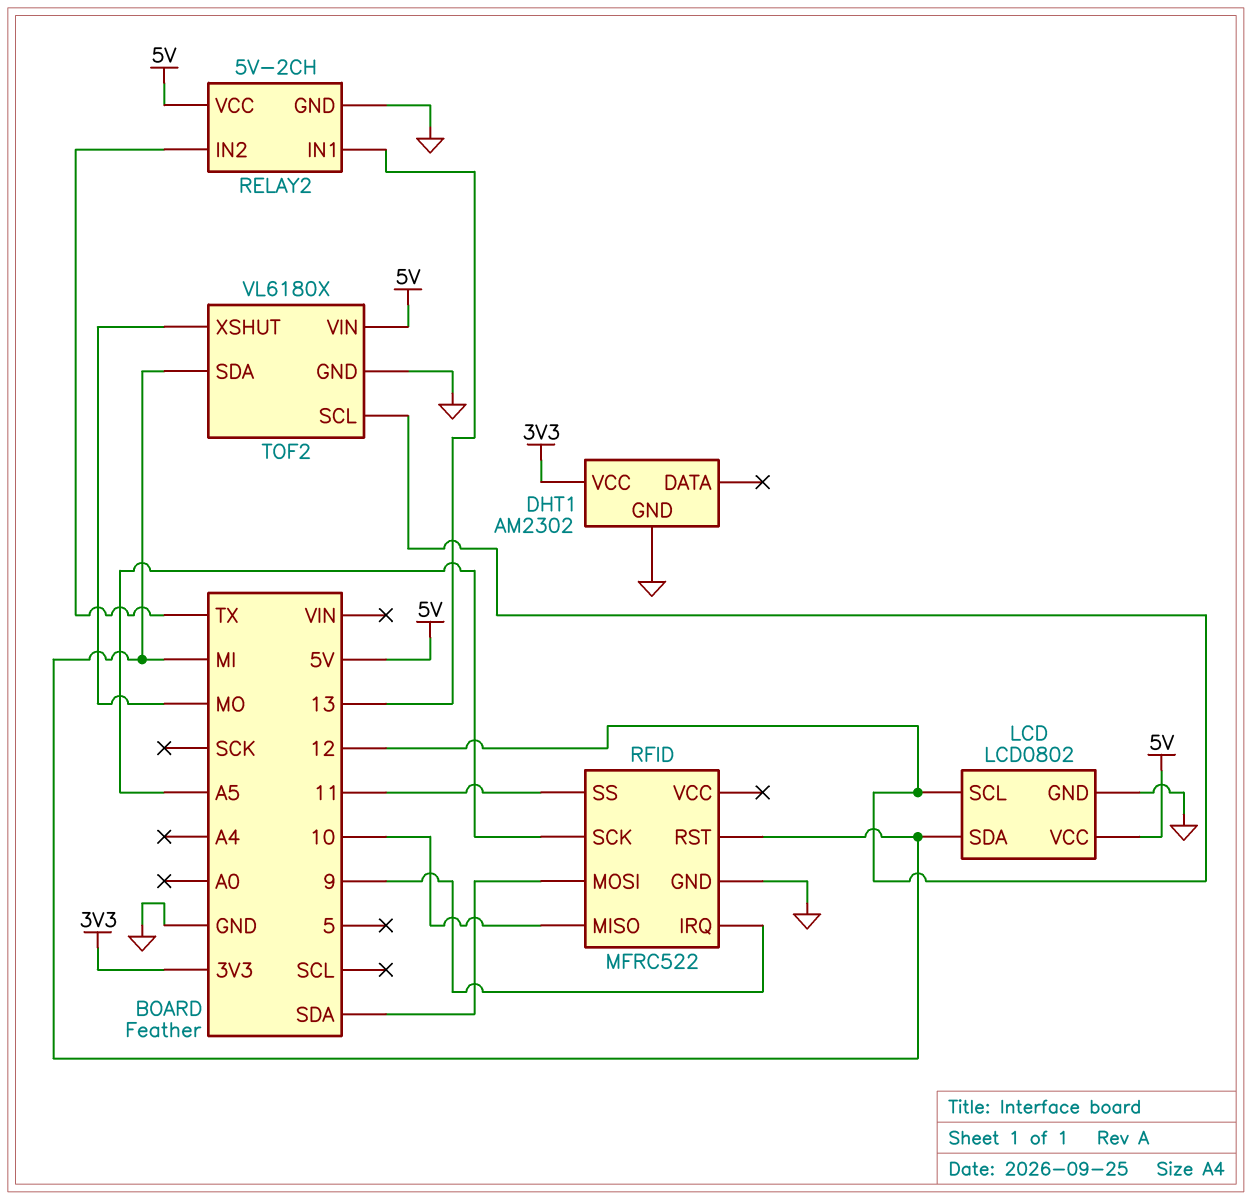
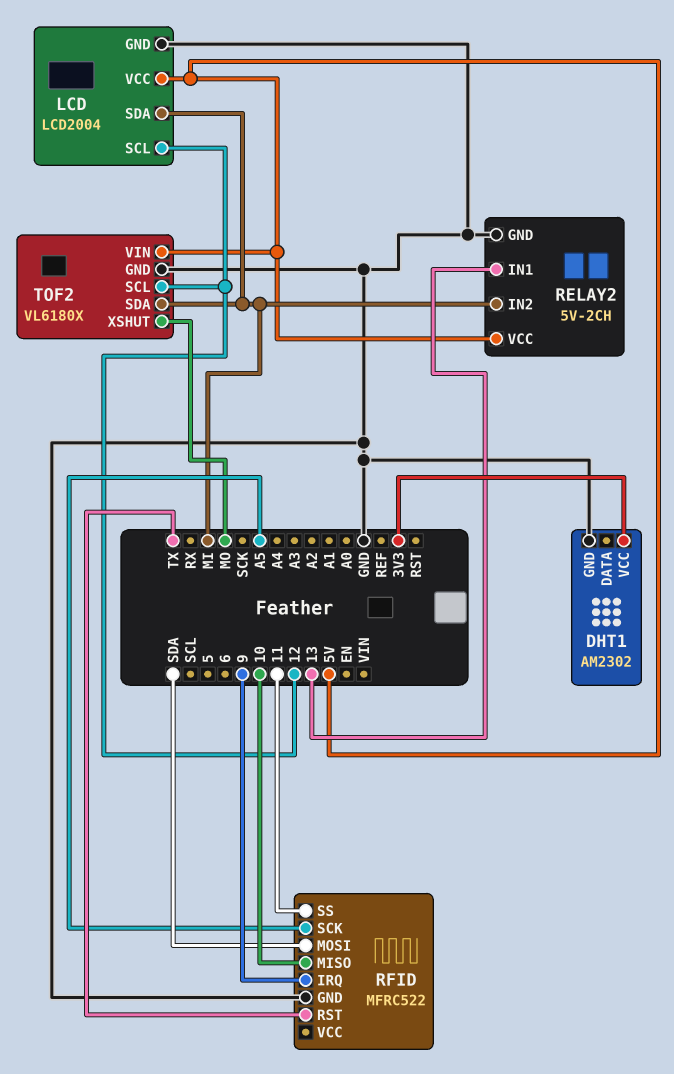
LCD: LCD0802 -> LCD2004
RELAY2 pin IN2: TX -> MI
RFID pin RST: MI -> TX

